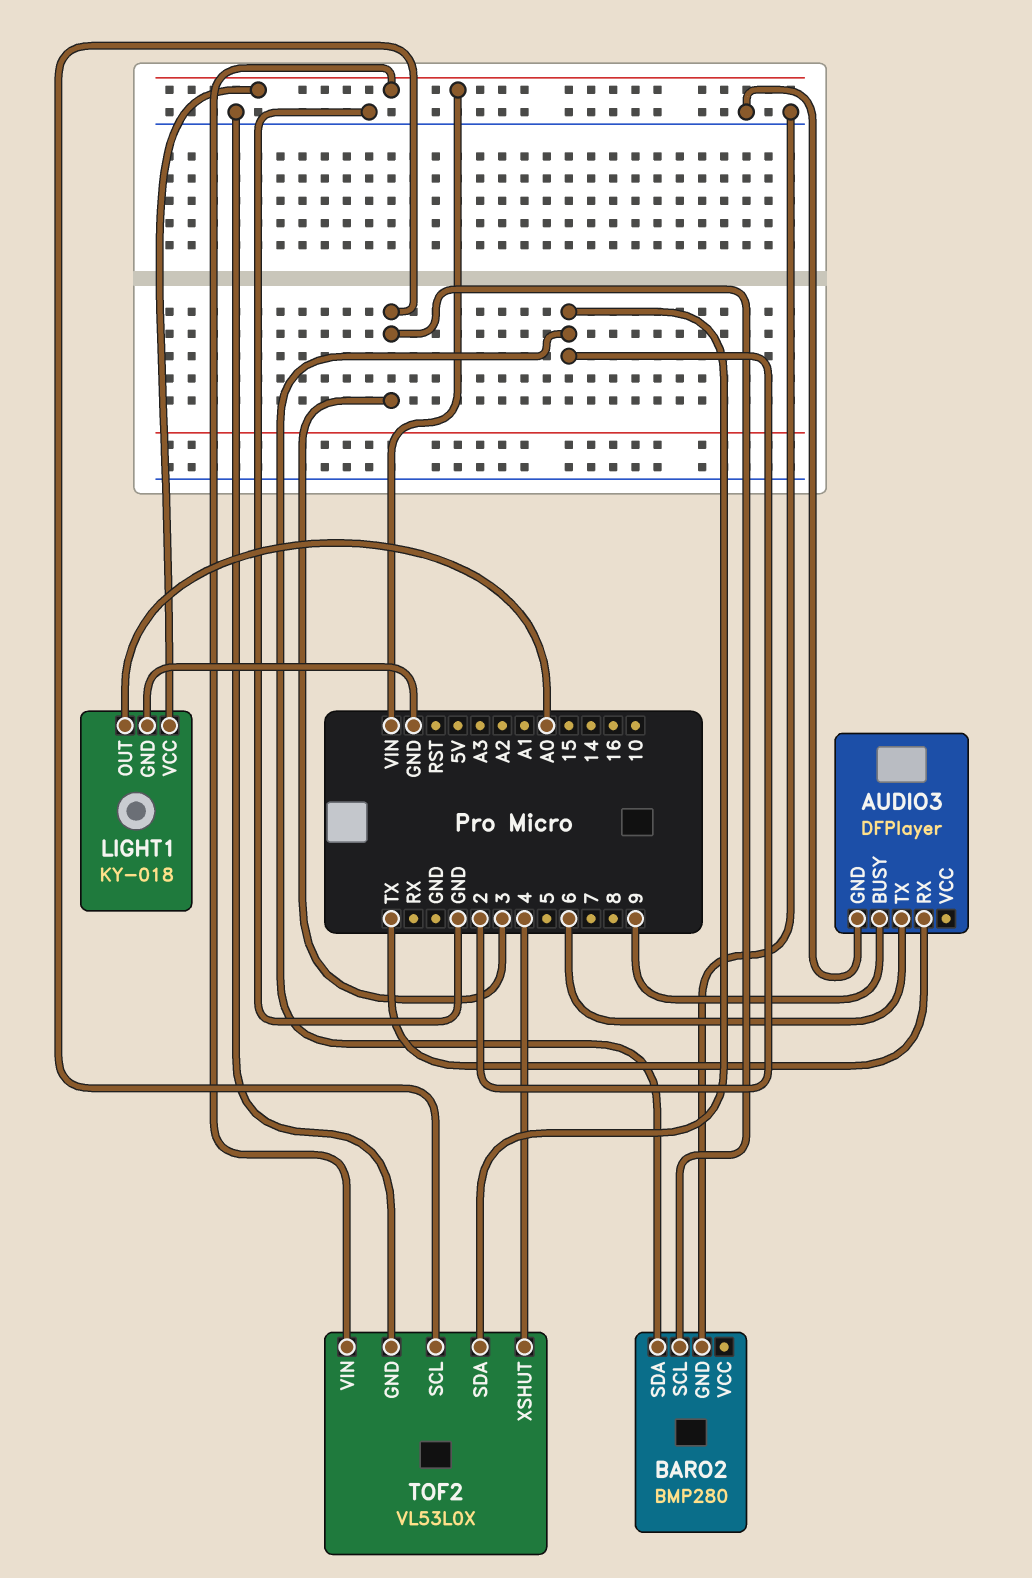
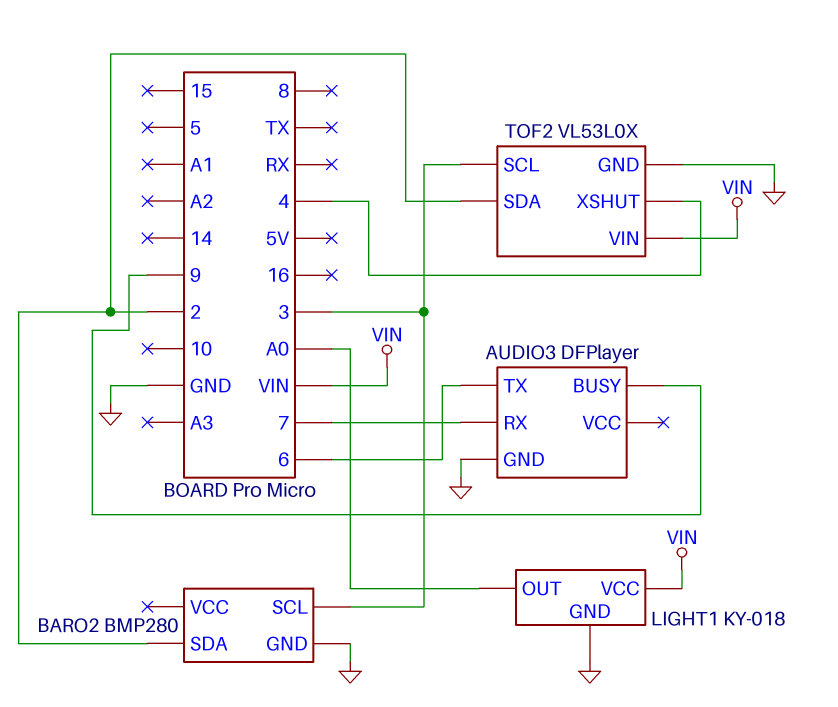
AUDIO3 pin RX: TX -> 7

